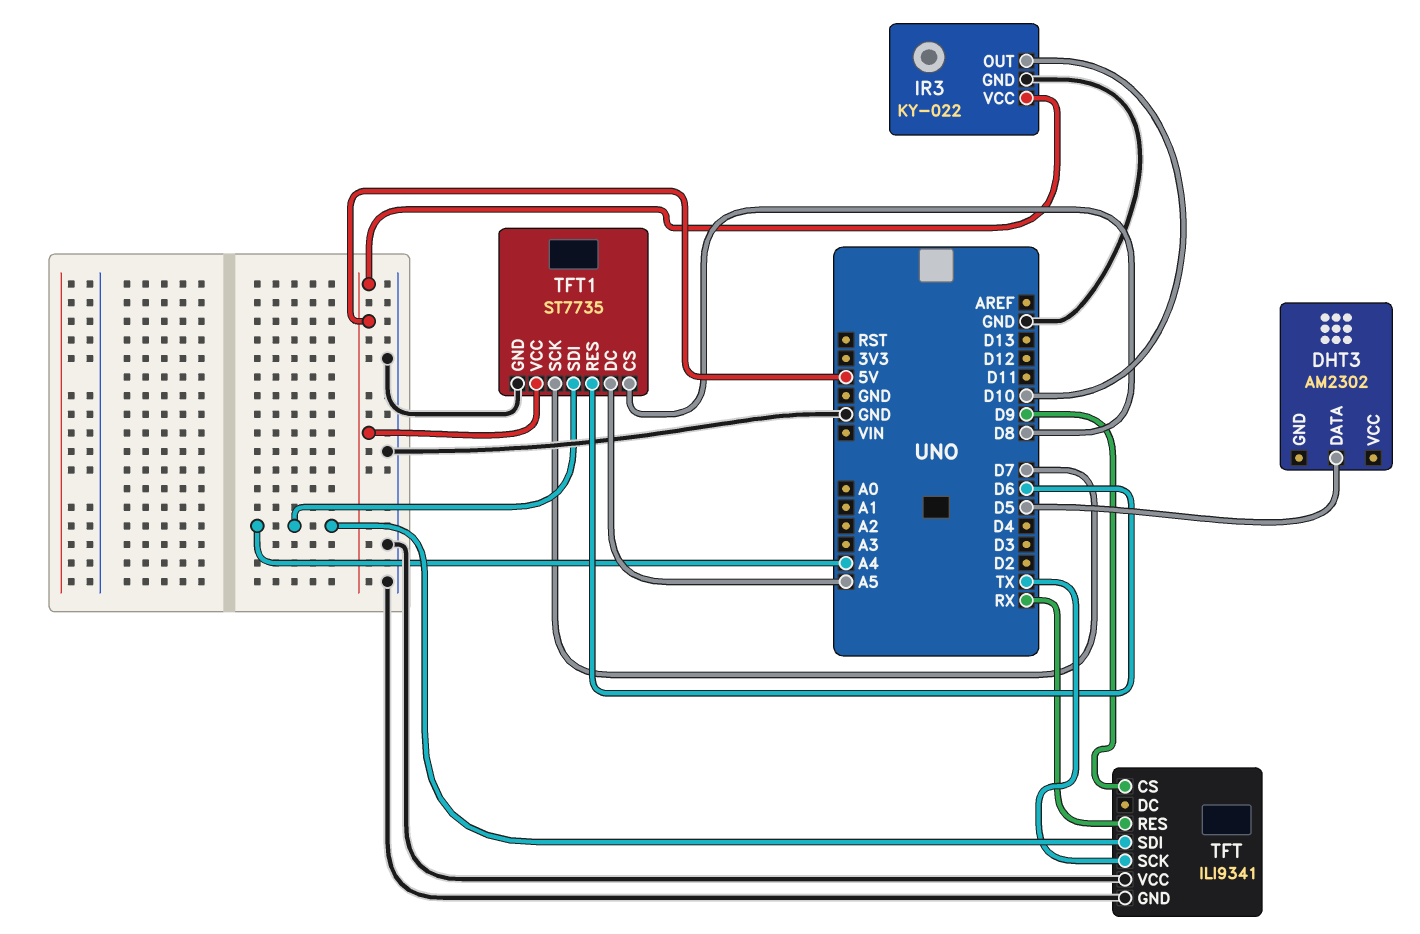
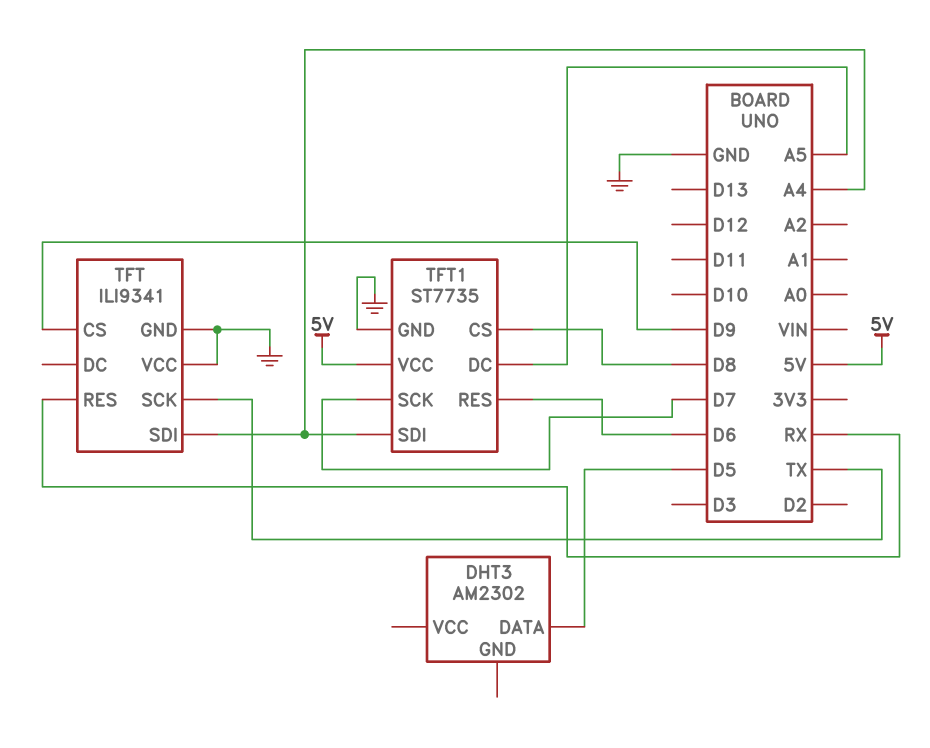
IR3: KY-022 -> none
IR3 pin GND: GND -> none
IR3 pin OUT: D10 -> none
IR3 pin VCC: 5V -> none

